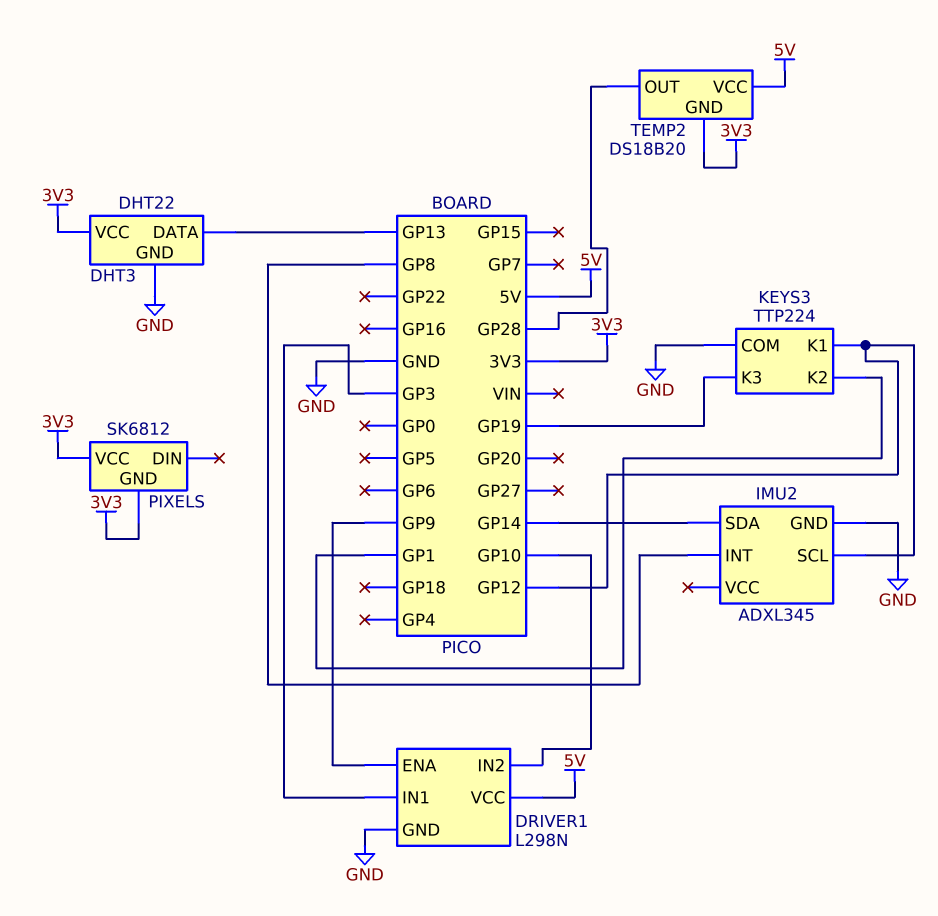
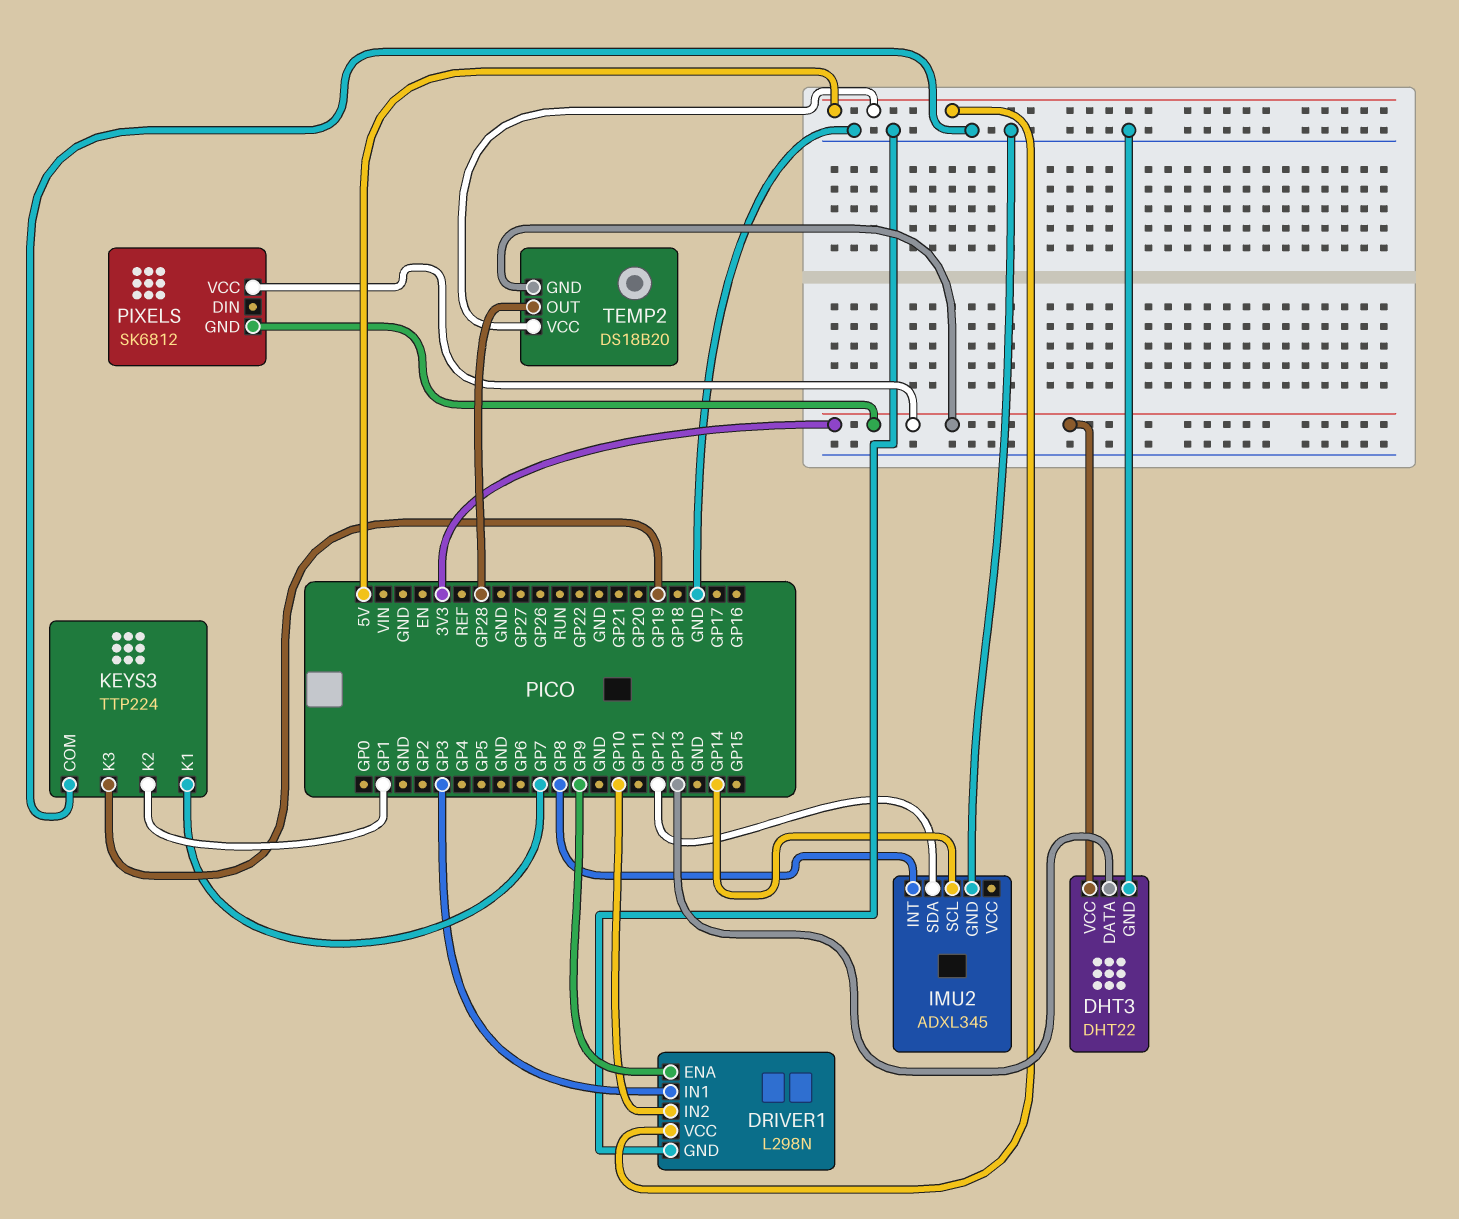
IMU2 pin SCL: GP12 -> GP14
IMU2 pin SDA: GP14 -> GP12
KEYS3 pin K1: GP12 -> GP7

